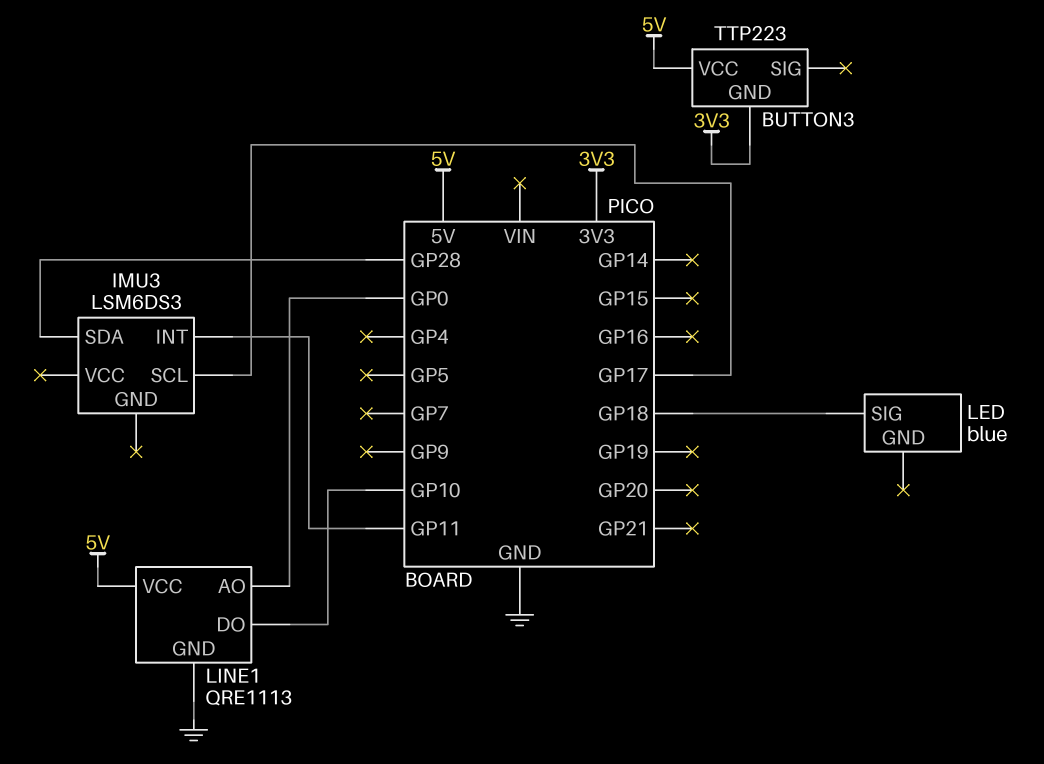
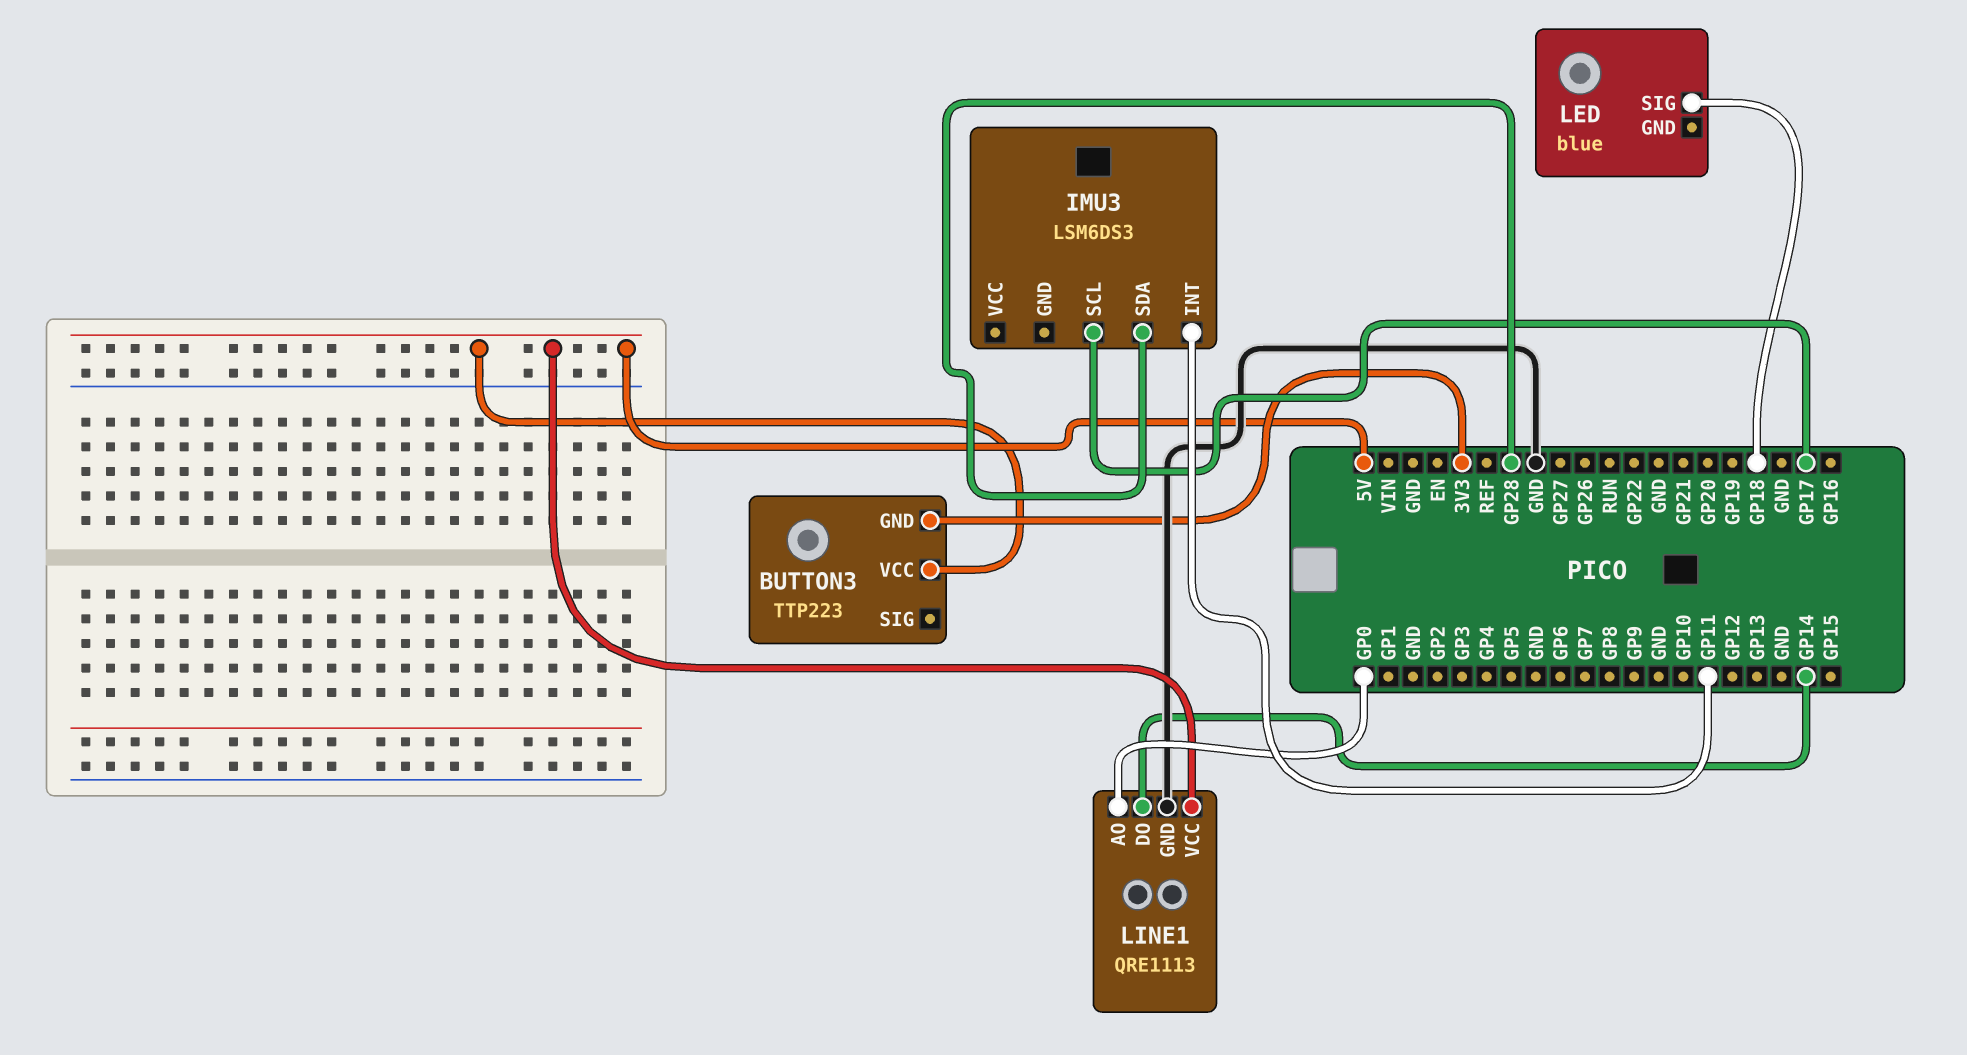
LINE1 pin DO: GP10 -> GP14

